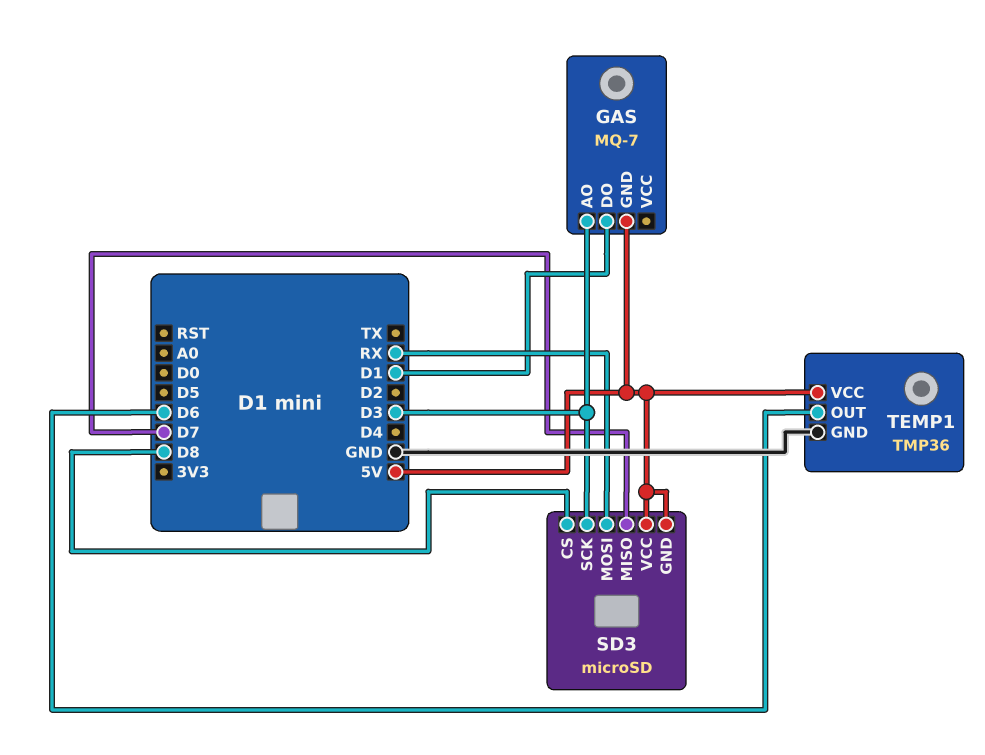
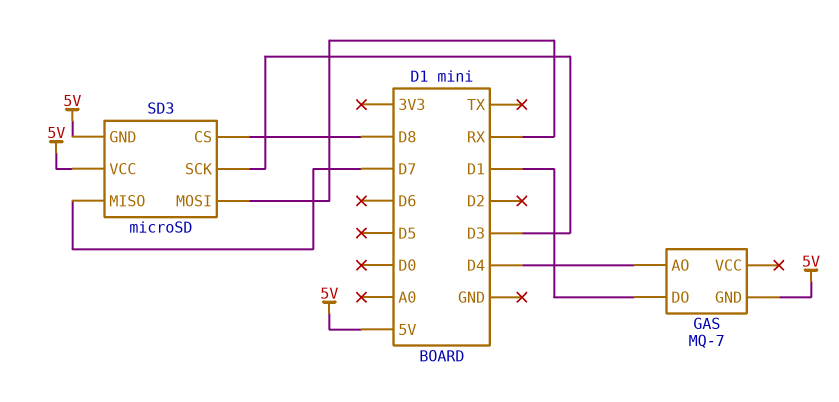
GAS pin AO: D3 -> D4
TEMP1: TMP36 -> none
TEMP1 pin GND: GND -> none
TEMP1 pin OUT: D6 -> none
TEMP1 pin VCC: 5V -> none

